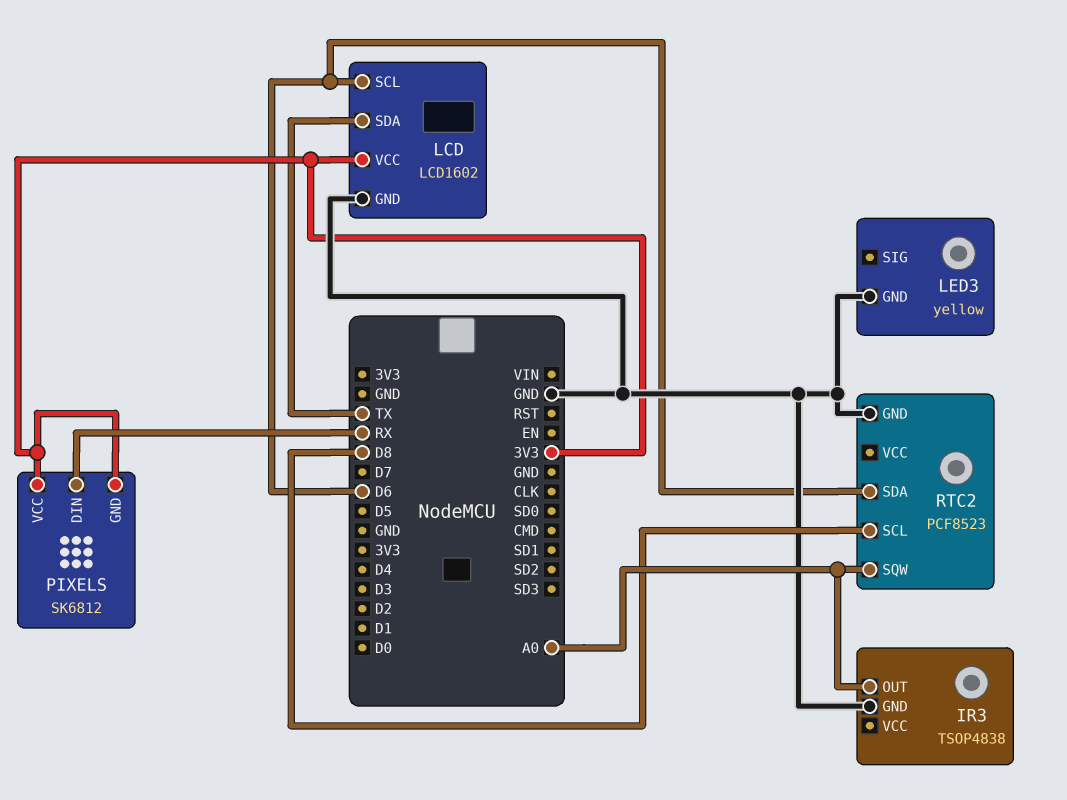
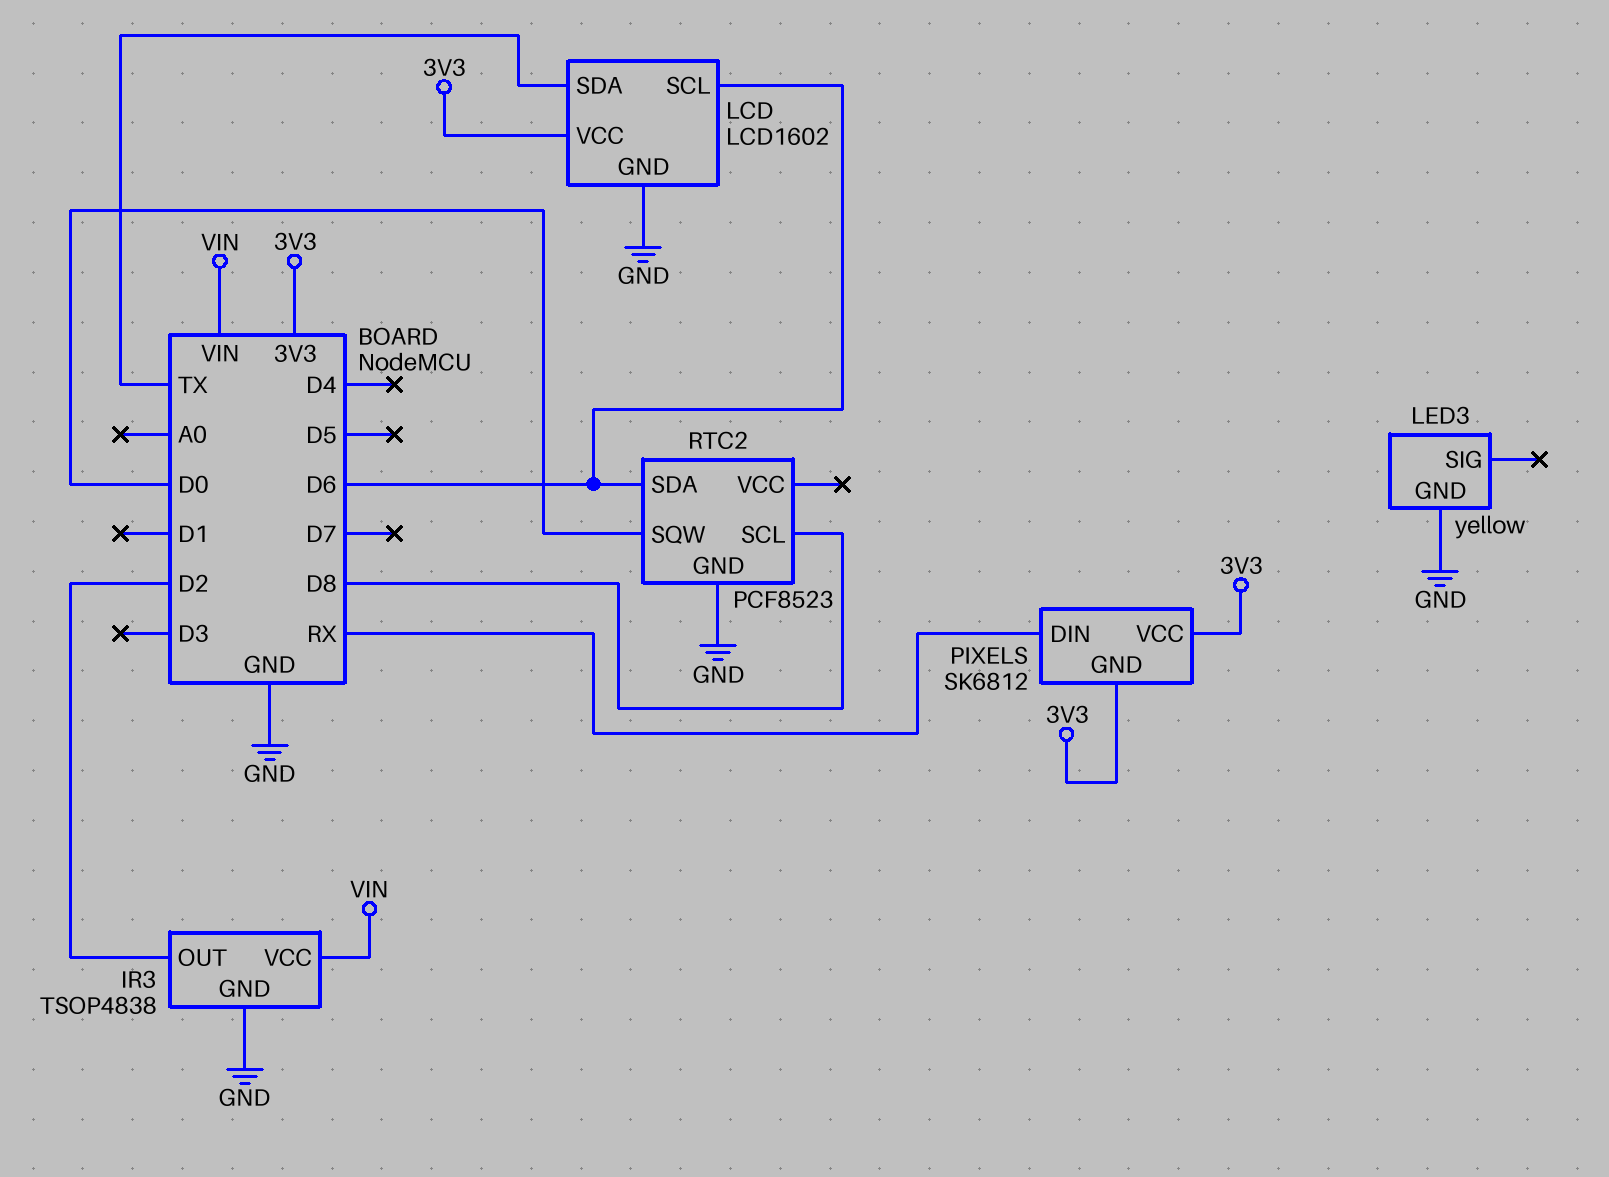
IR3 pin OUT: A0 -> D2
IR3 pin VCC: none -> VIN
RTC2 pin SQW: A0 -> D0

